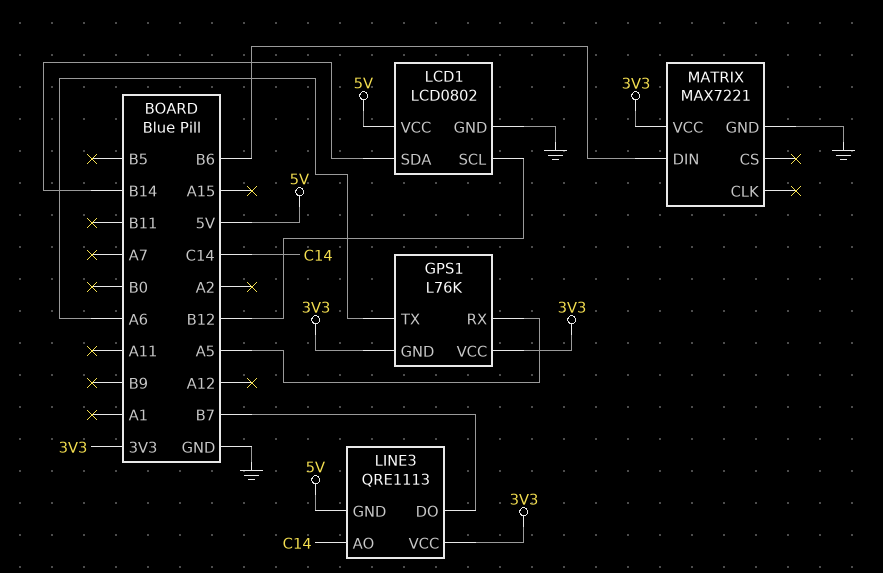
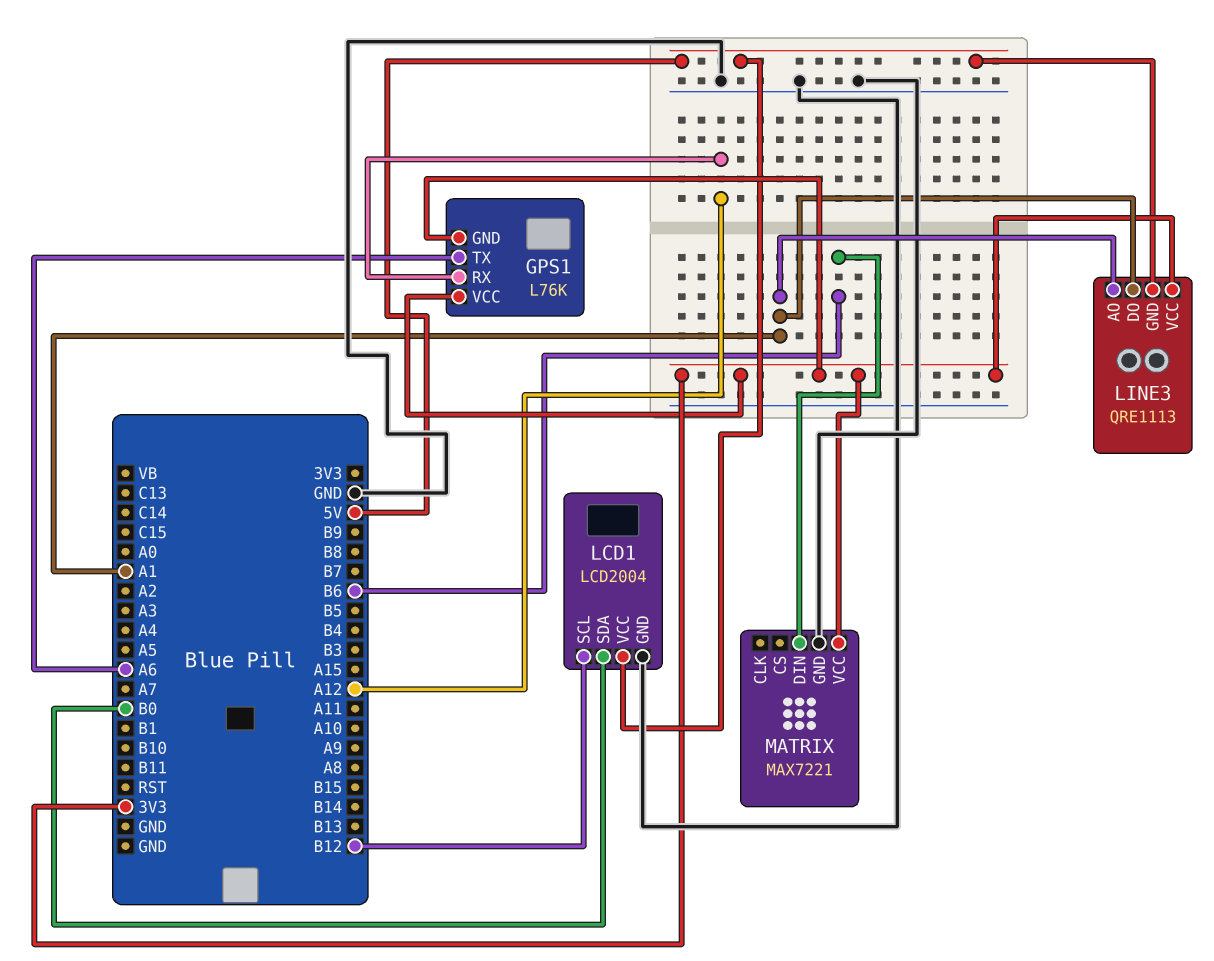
GPS1 pin RX: A5 -> A12
LCD1: LCD0802 -> LCD2004
LCD1 pin SDA: B14 -> B0
LINE3 pin AO: C14 -> A1
LINE3 pin DO: B7 -> A1

